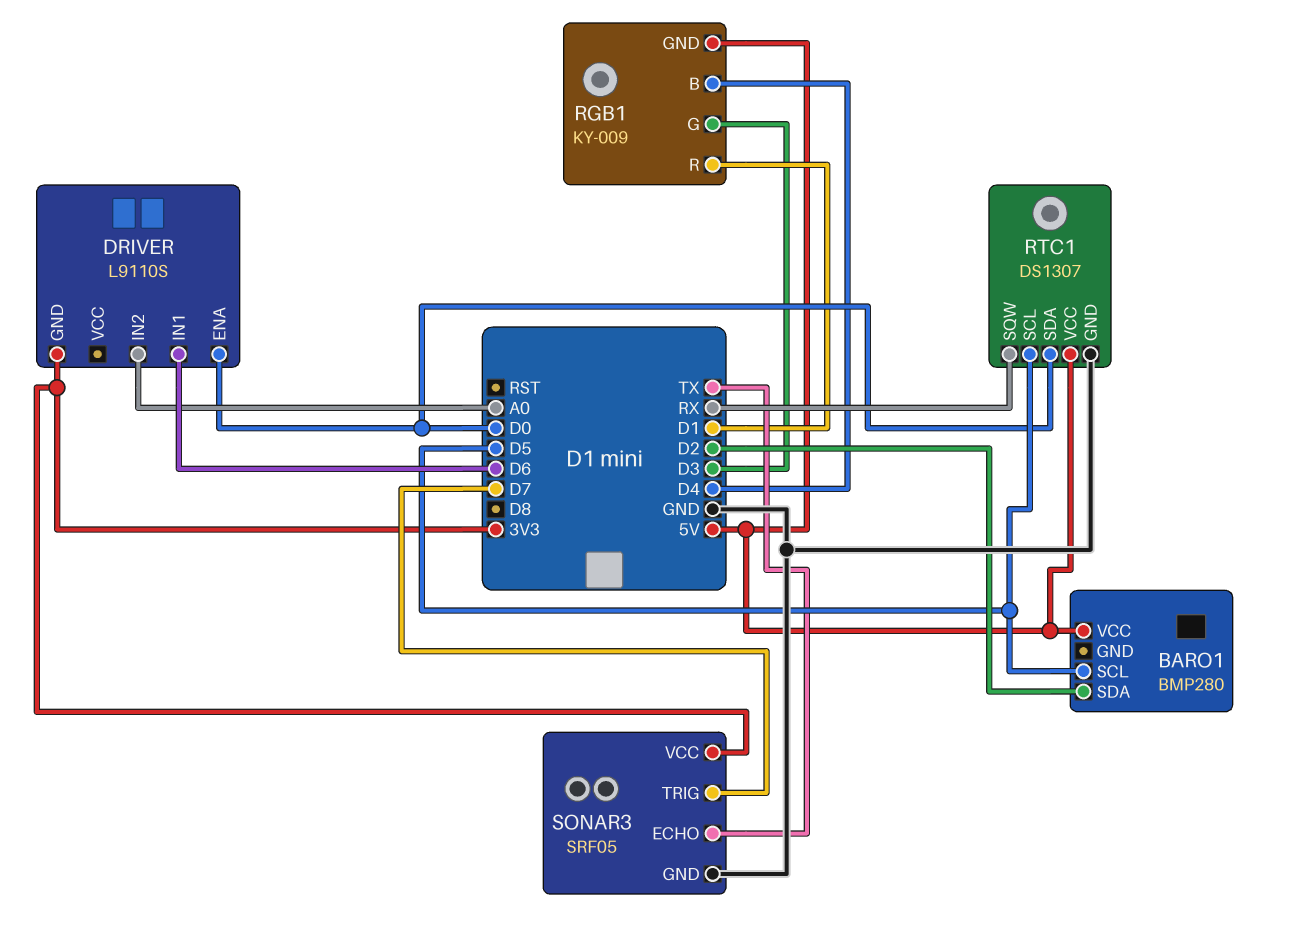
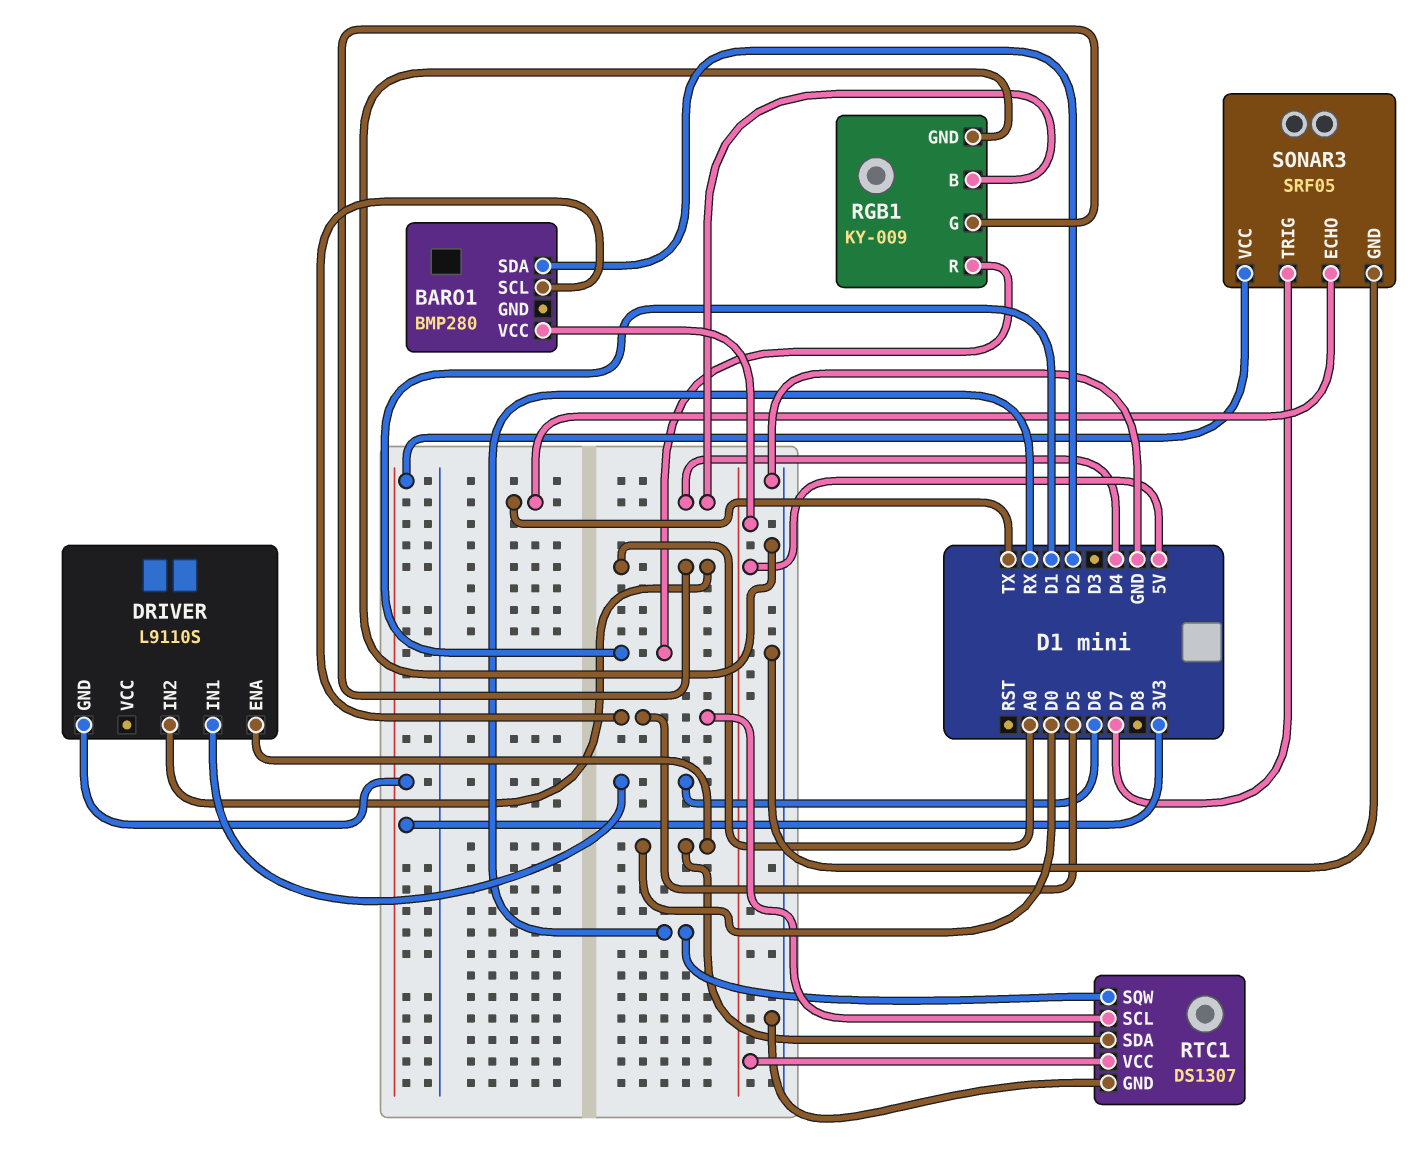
RGB1 pin G: D3 -> A0
RGB1 pin GND: 5V -> GND

